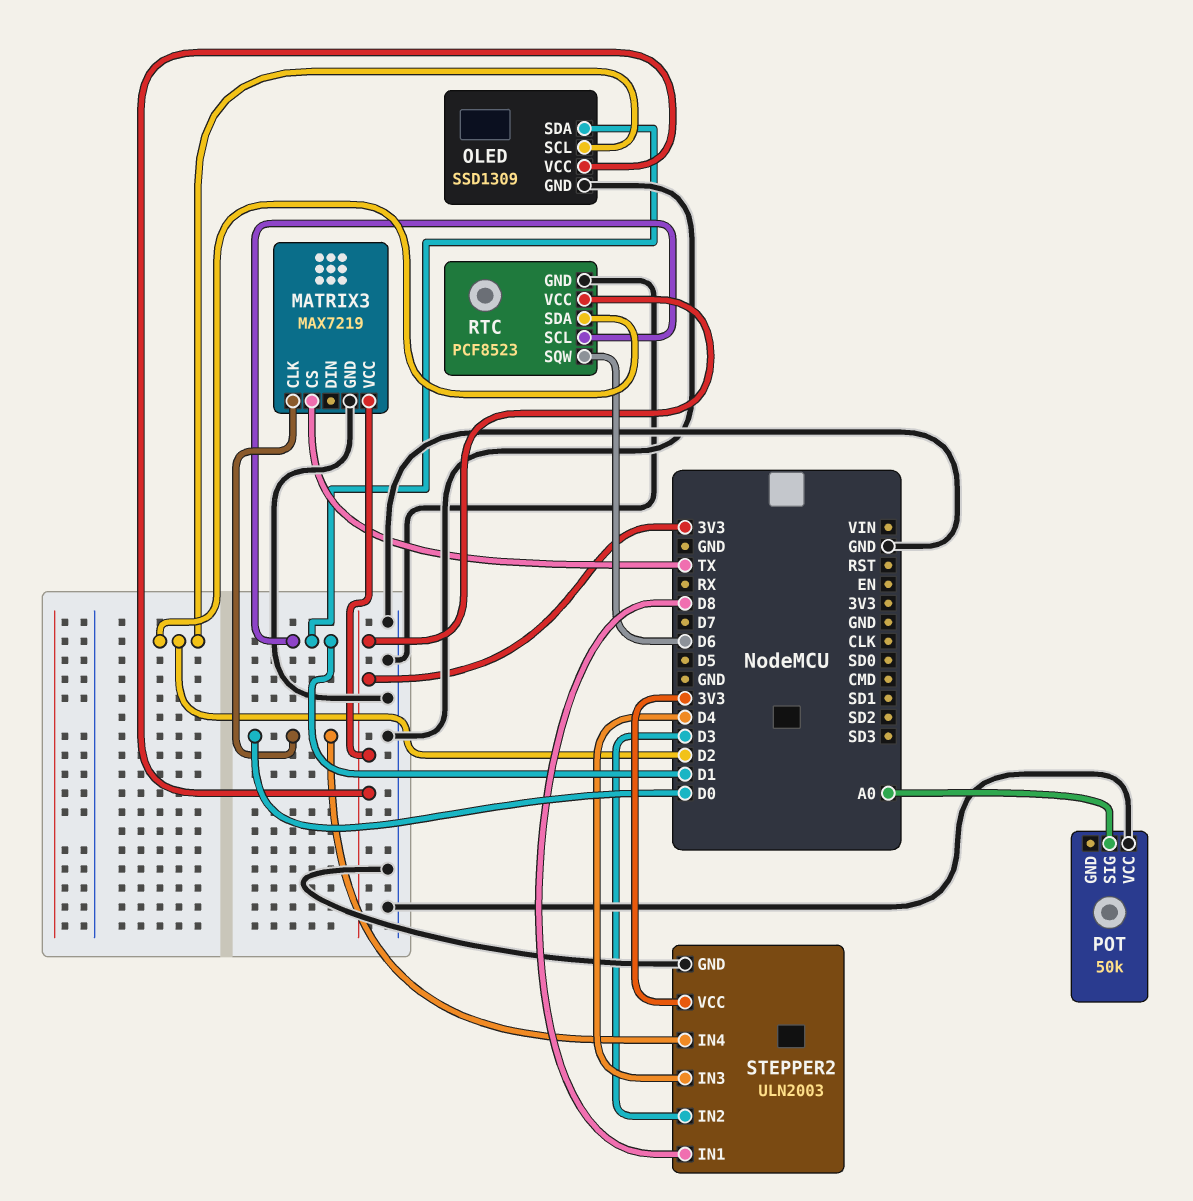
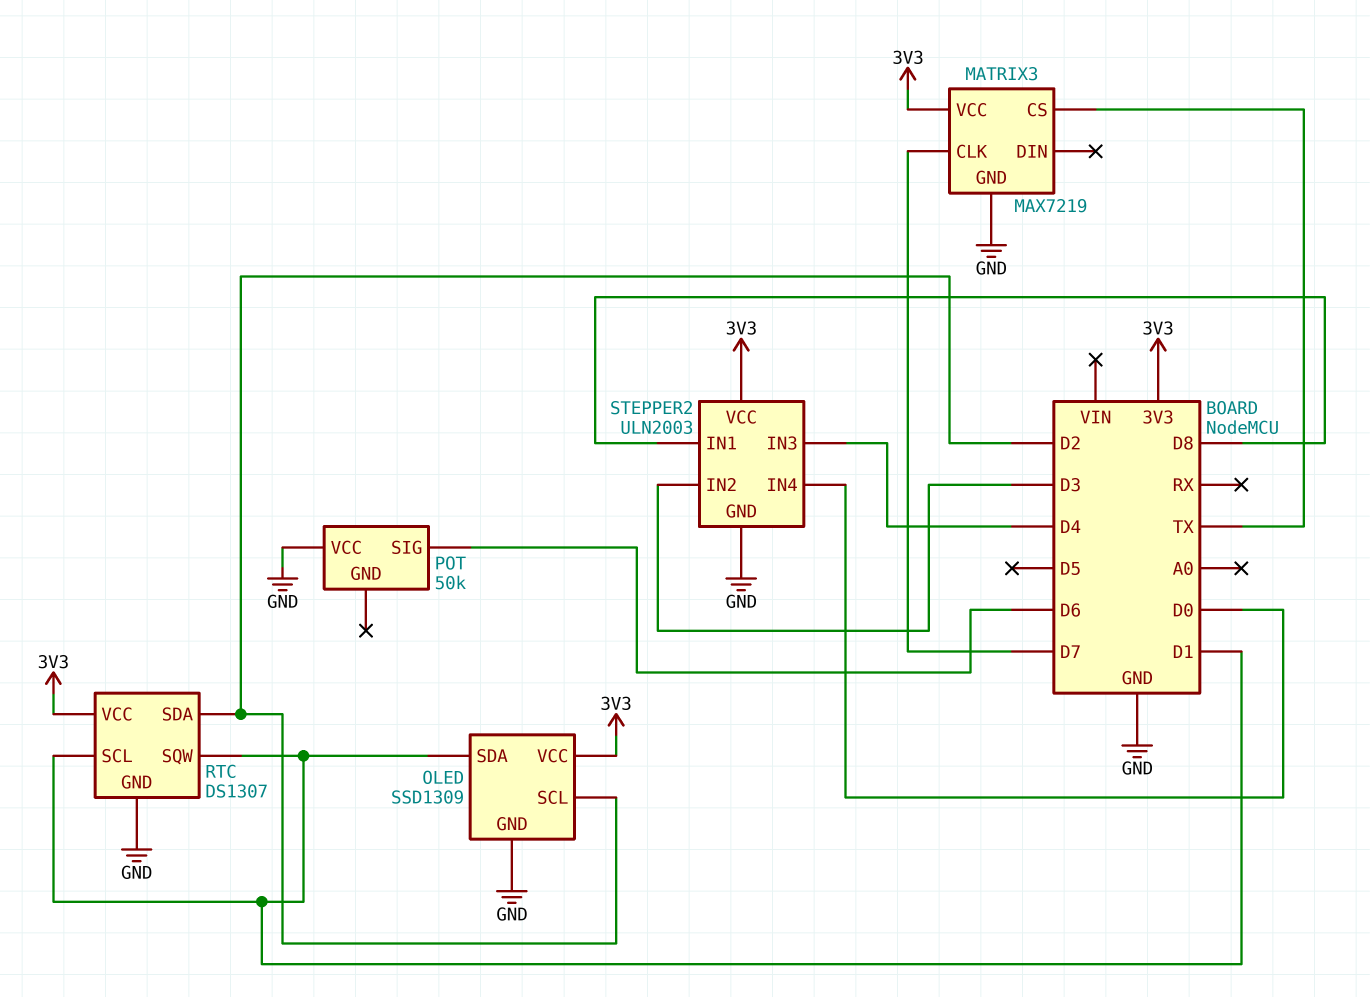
MATRIX3 pin CLK: D0 -> D7
POT pin SIG: A0 -> D6
RTC: PCF8523 -> DS1307
RTC pin SQW: D6 -> D1

